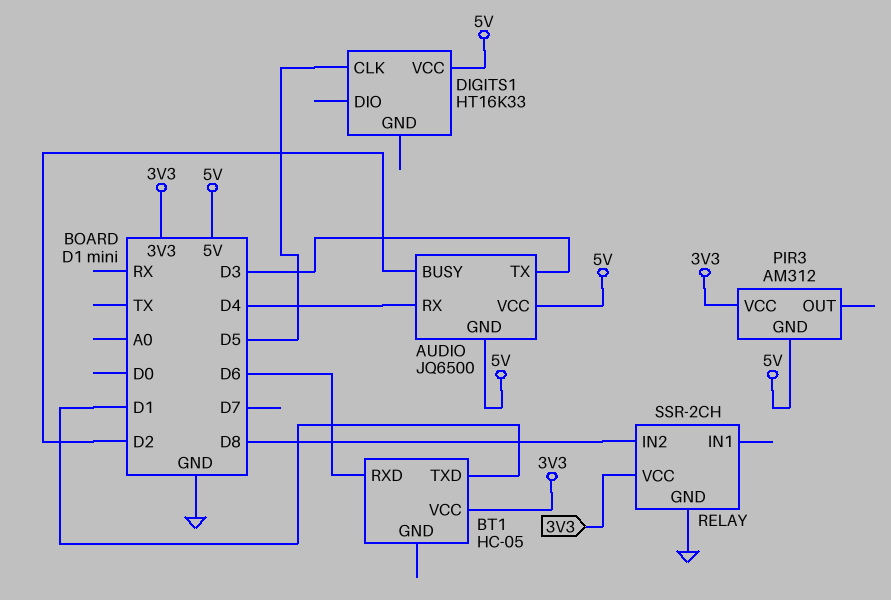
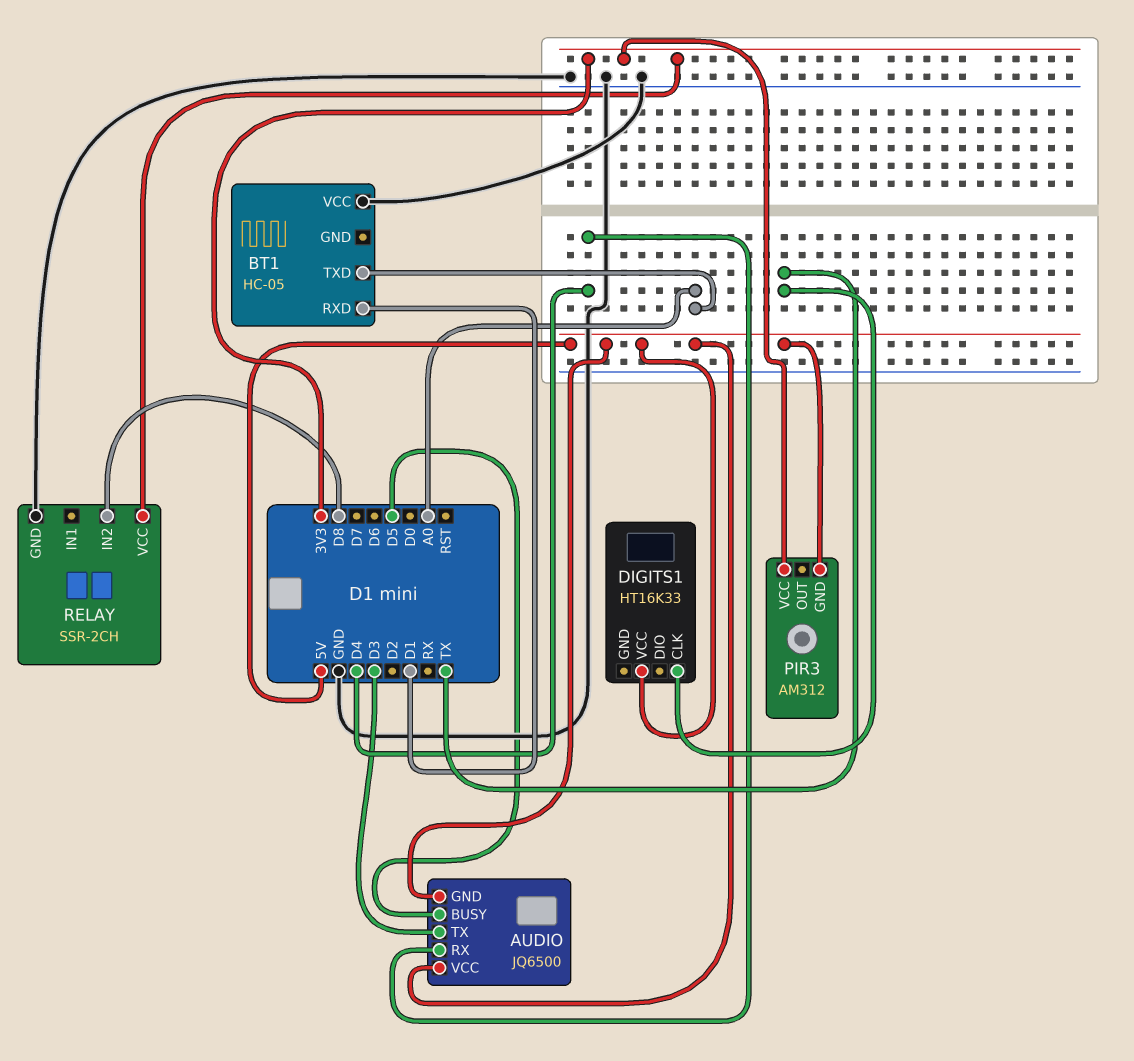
AUDIO pin BUSY: D2 -> D5
BT1 pin RXD: D6 -> D1
BT1 pin TXD: D1 -> A0
BT1 pin VCC: 3V3 -> GND
DIGITS1 pin CLK: D5 -> TX

